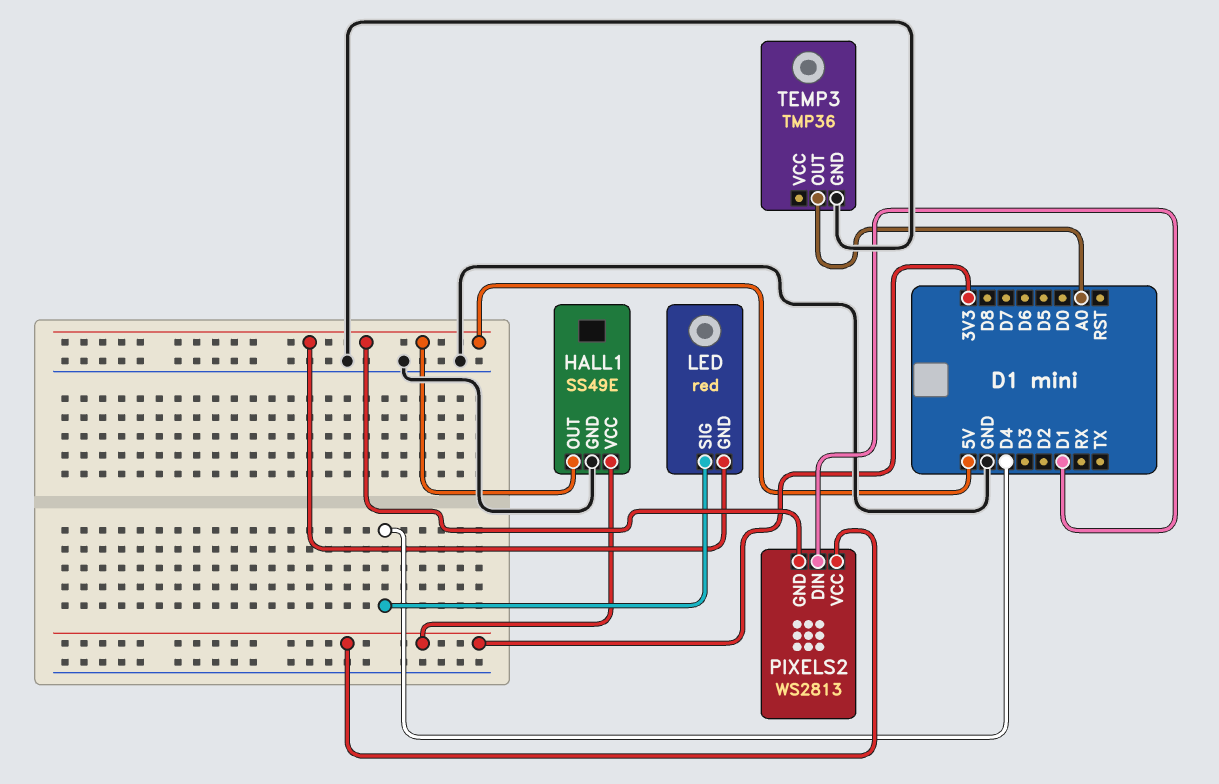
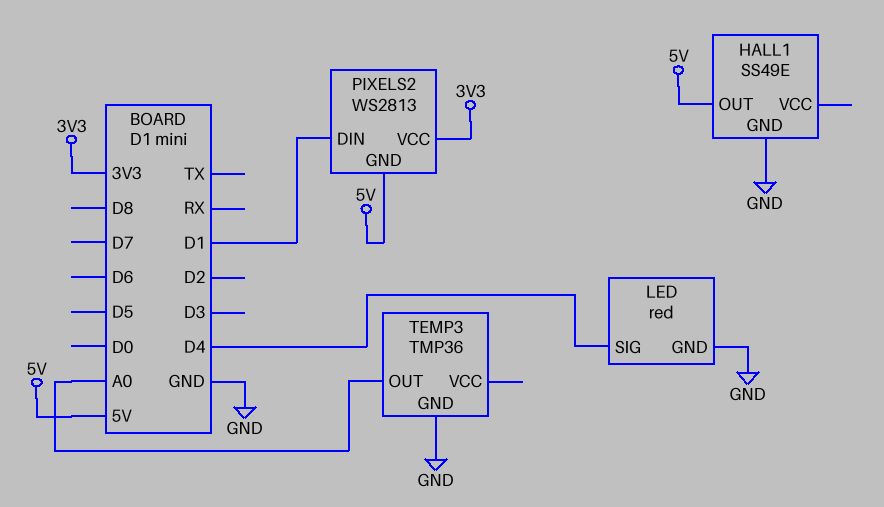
HALL1 pin VCC: 3V3 -> none
LED pin GND: 5V -> GND

